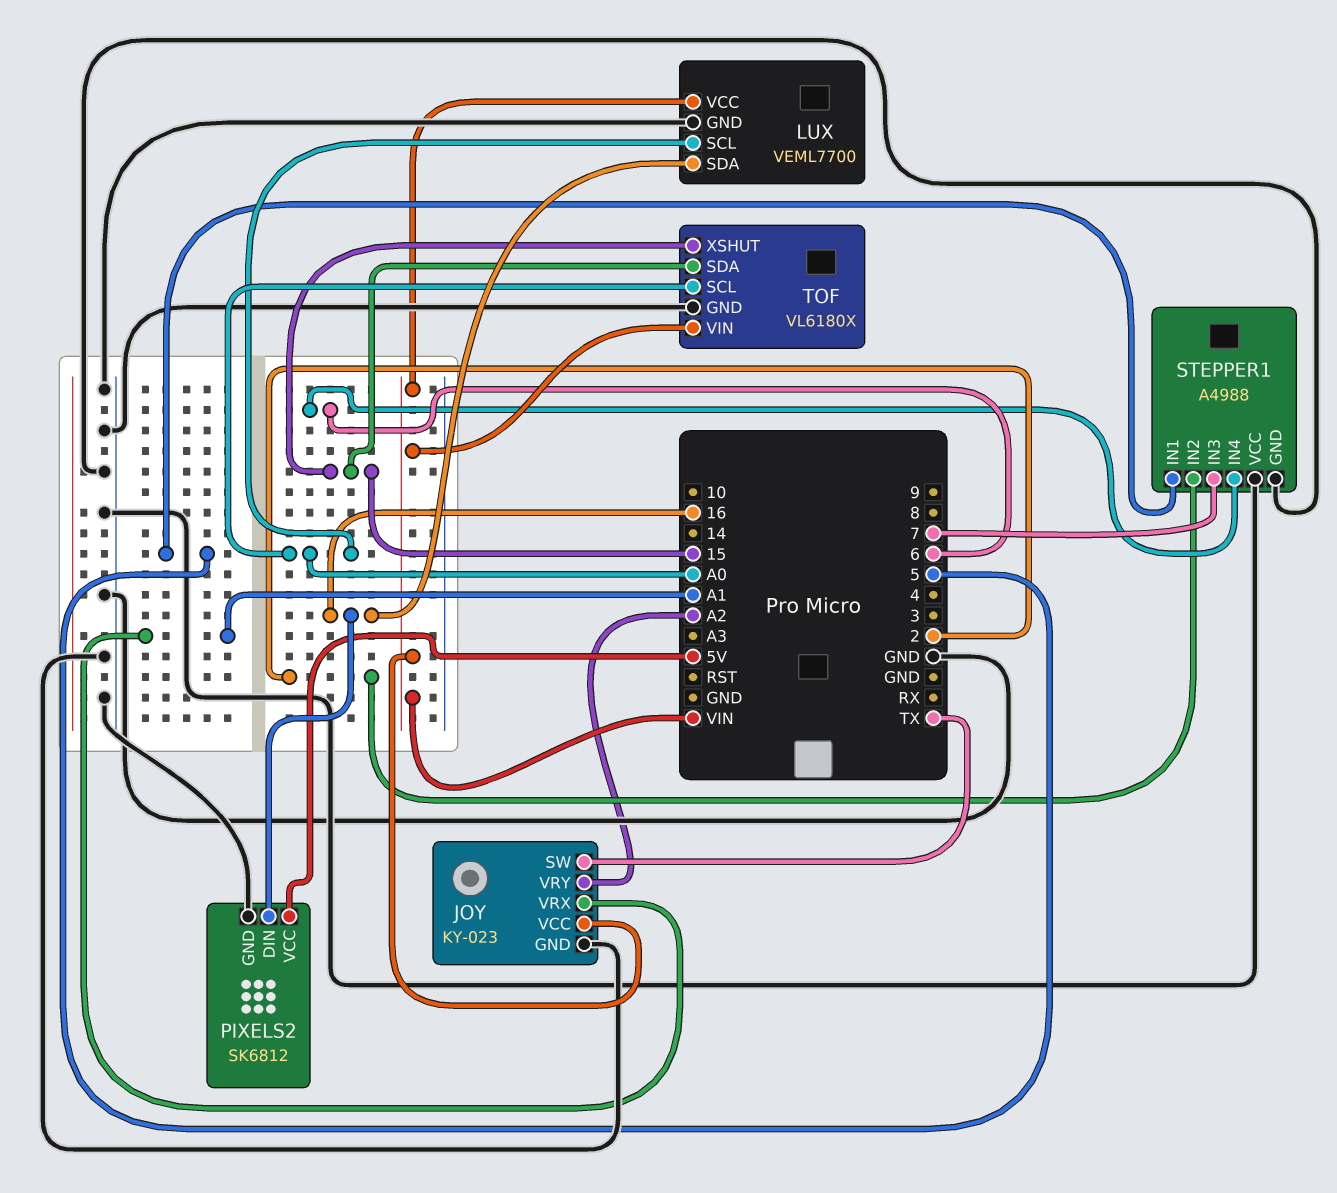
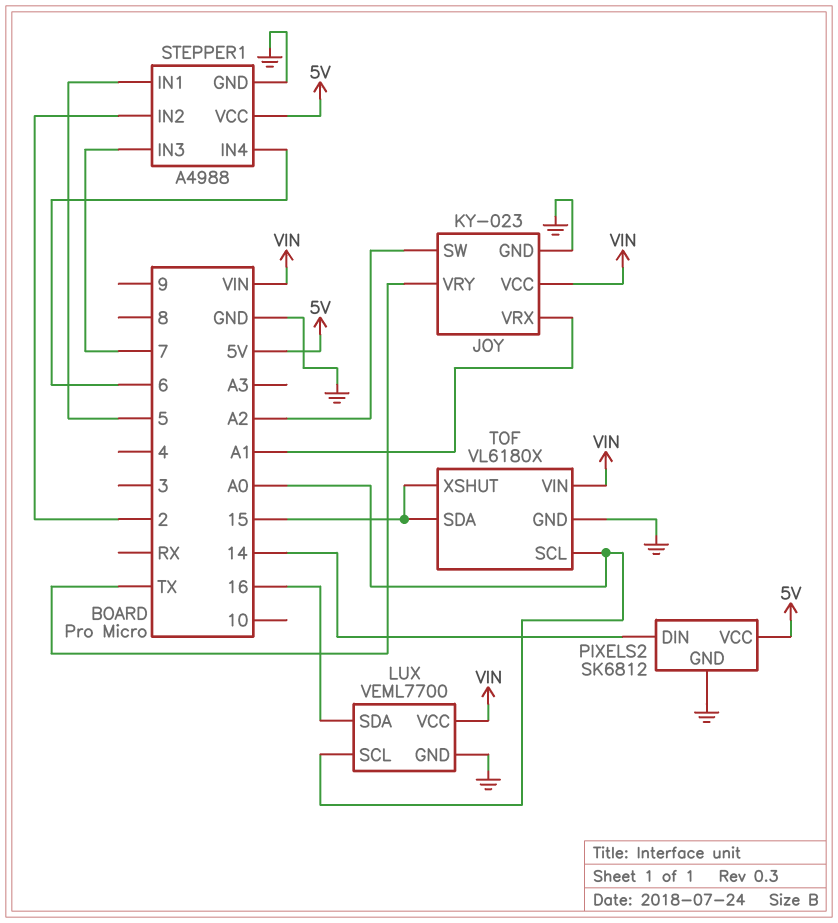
JOY pin SW: TX -> A2
JOY pin VRY: A2 -> TX
PIXELS2 pin DIN: 16 -> 14
STEPPER1 pin VCC: GND -> 5V

